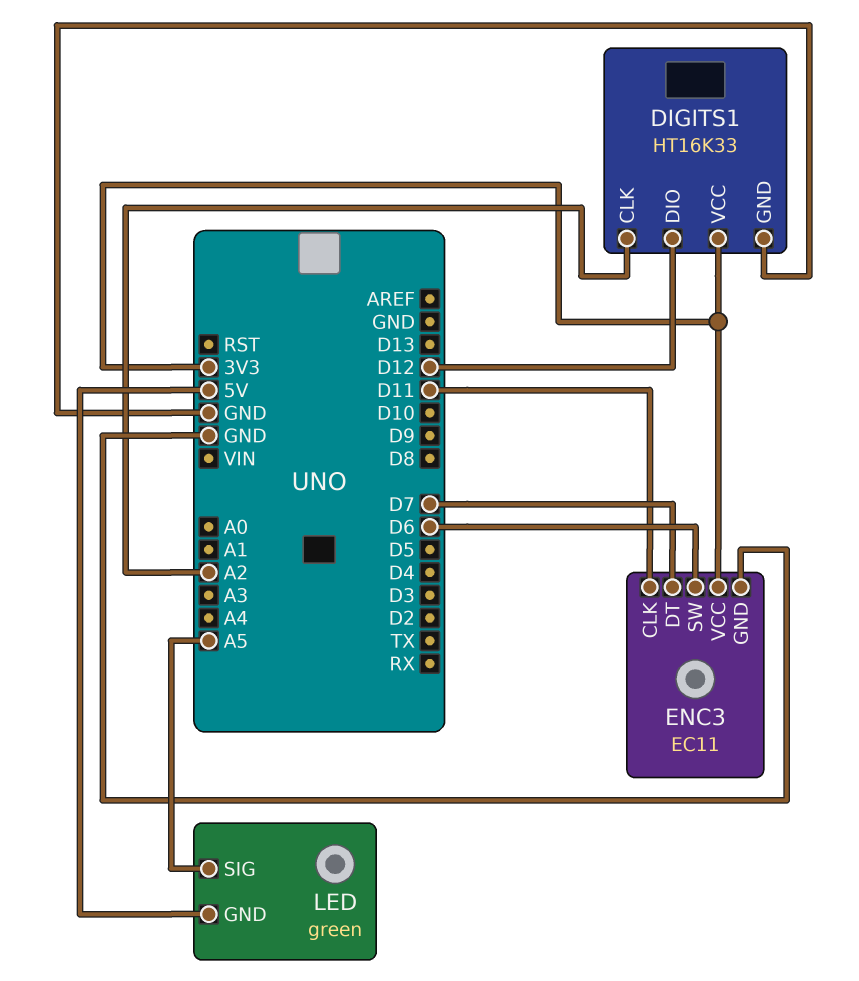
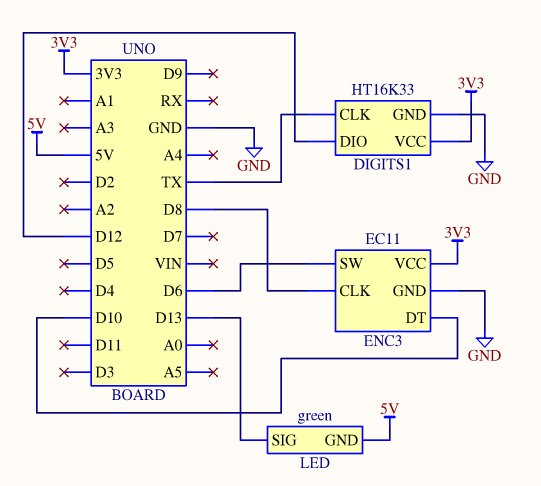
DIGITS1 pin CLK: A2 -> TX
ENC3 pin CLK: D11 -> D8
ENC3 pin DT: D7 -> D10
LED pin SIG: A5 -> D13

